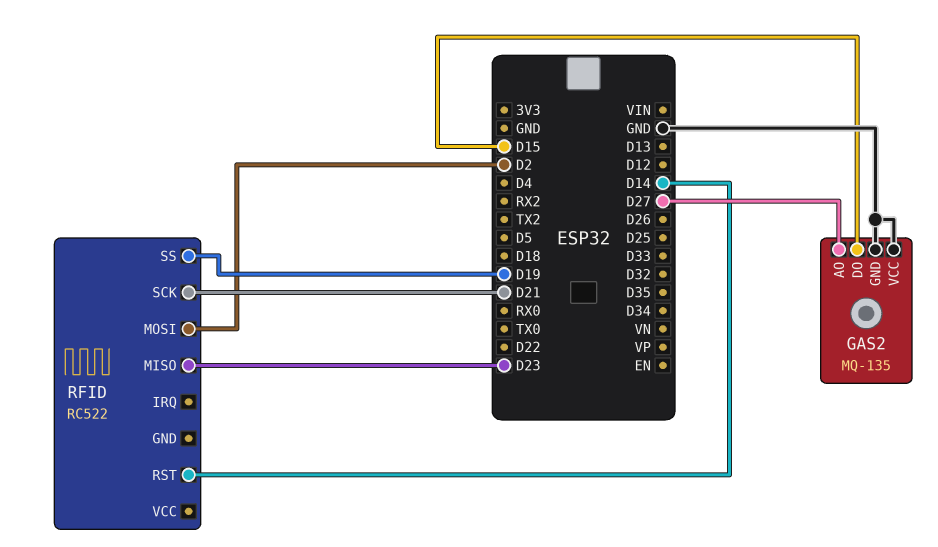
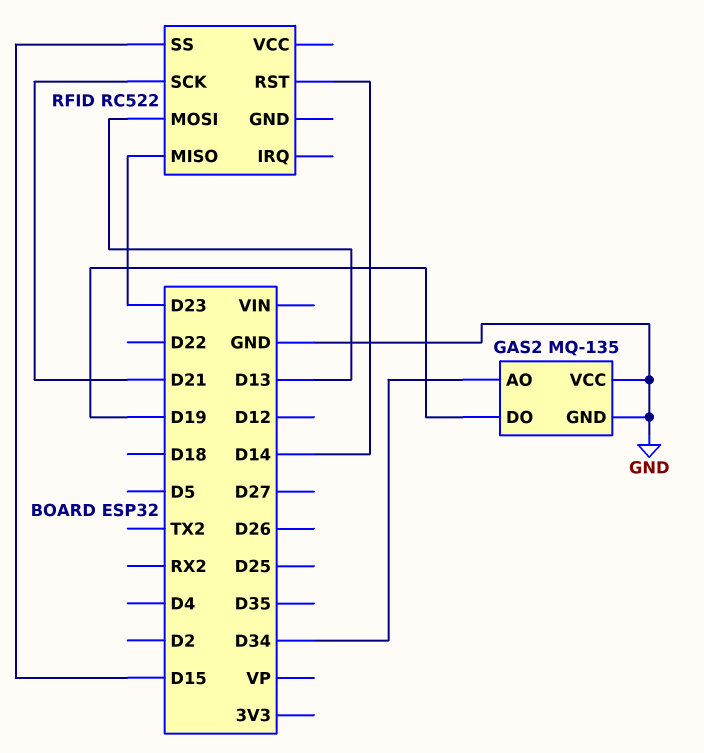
GAS2 pin AO: D27 -> D34
GAS2 pin DO: D15 -> D19
RFID pin MOSI: D2 -> D13
RFID pin SS: D19 -> D15

